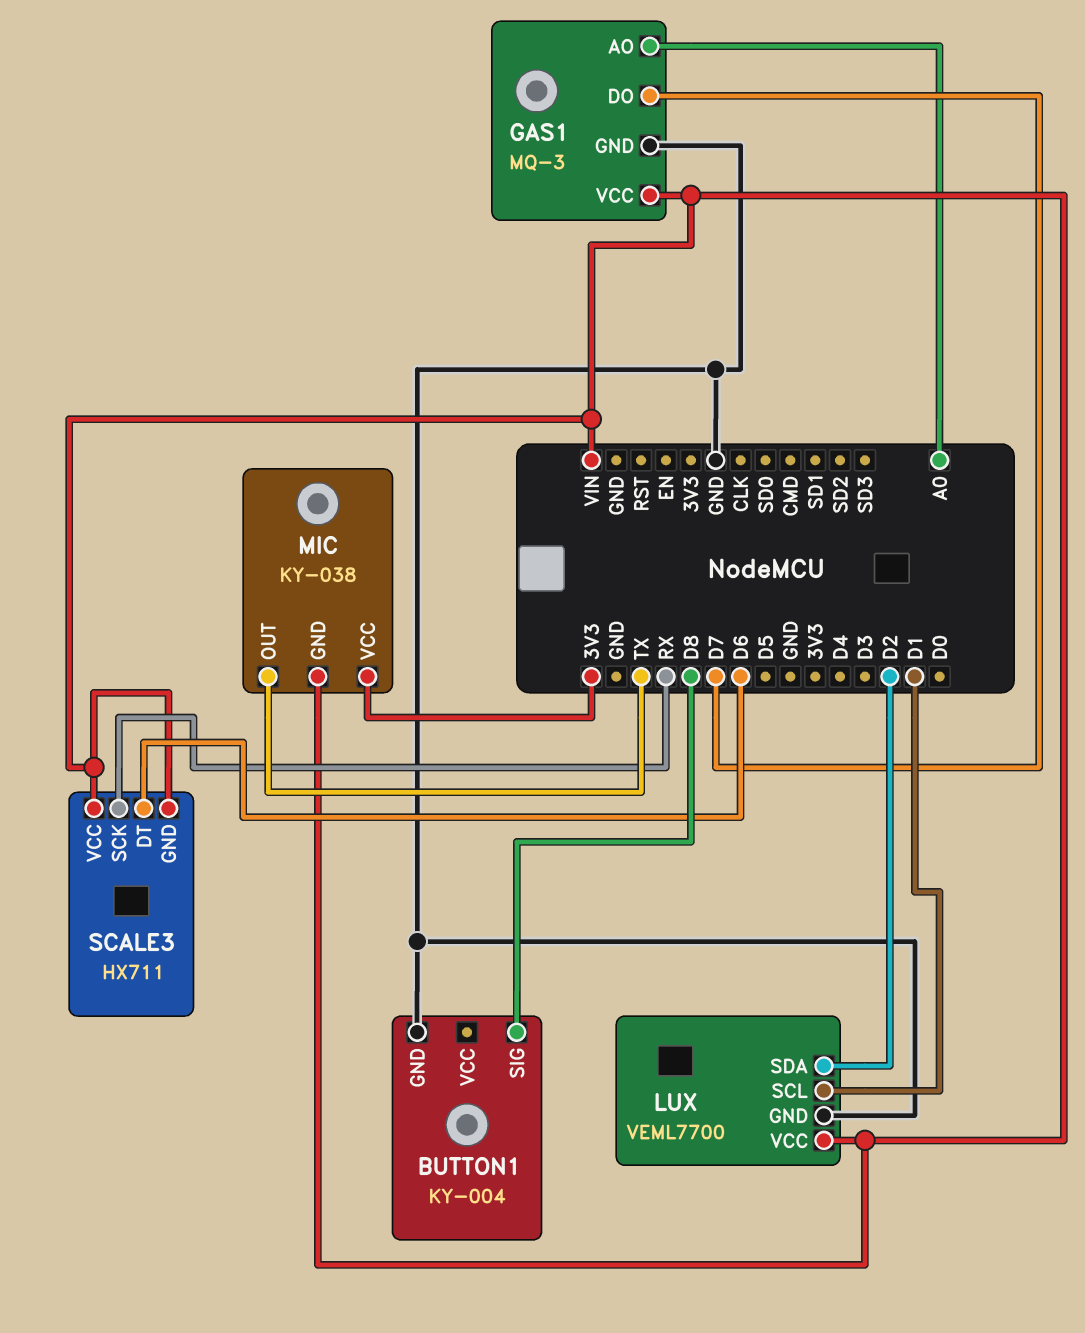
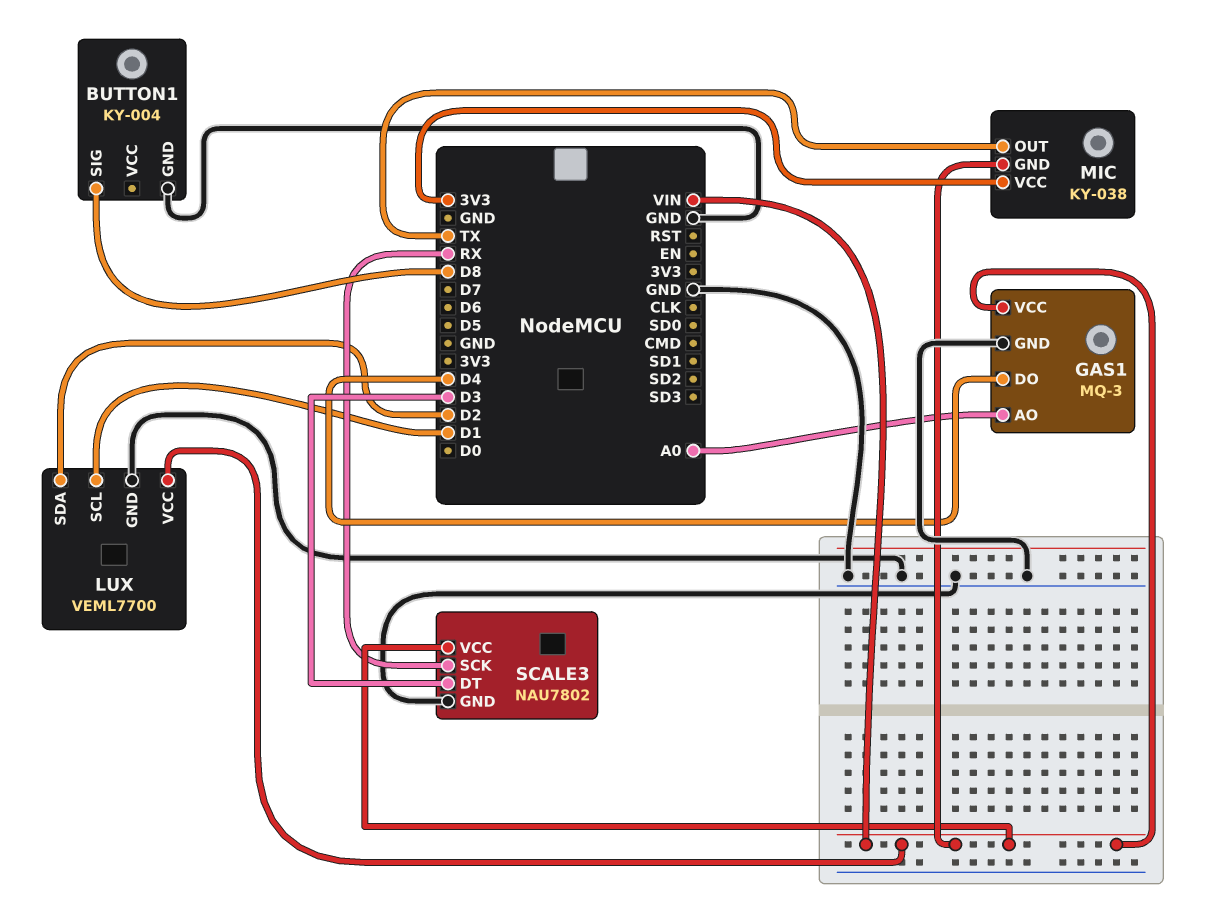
GAS1 pin DO: D7 -> D4
SCALE3: HX711 -> NAU7802
SCALE3 pin DT: D6 -> D3
SCALE3 pin GND: VIN -> GND

